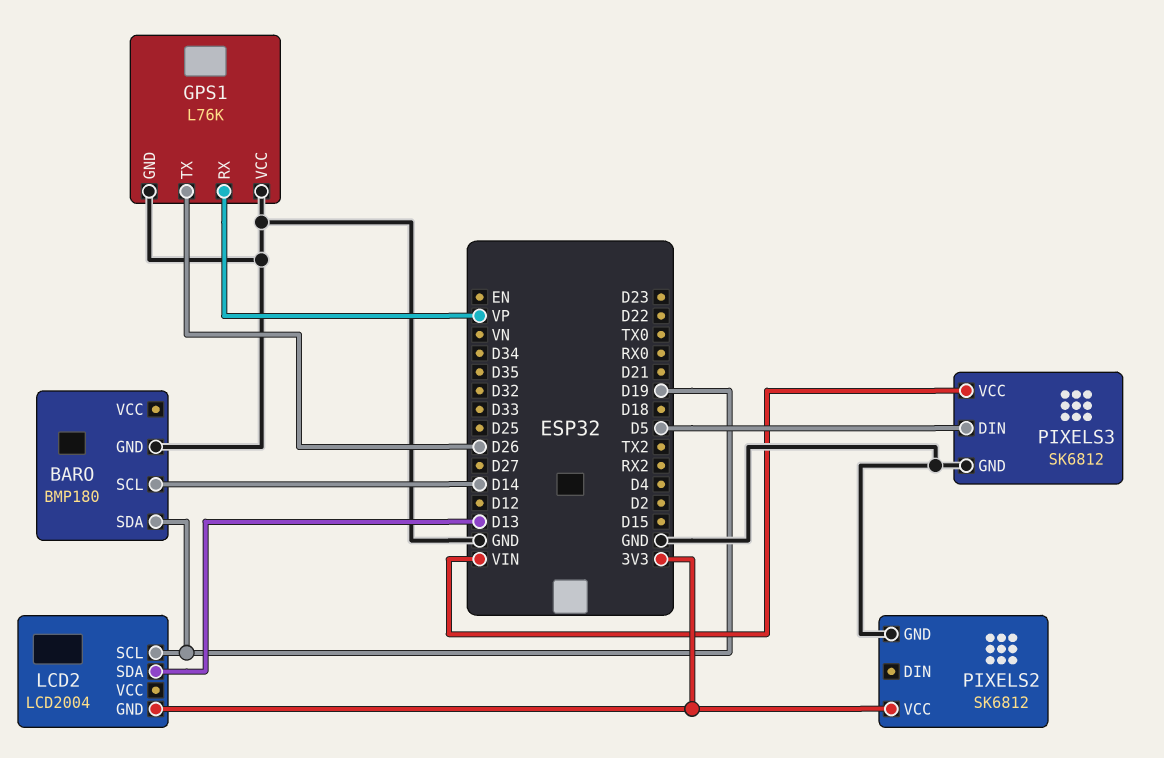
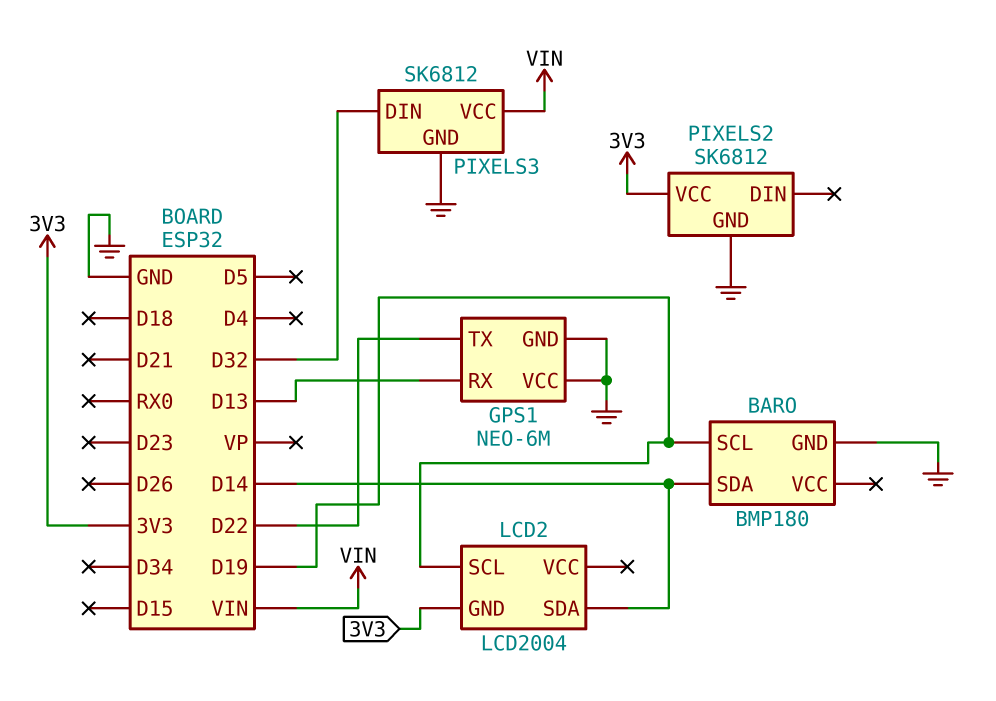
BARO pin SCL: D14 -> D19
BARO pin SDA: D19 -> D14
GPS1: L76K -> NEO-6M
GPS1 pin RX: VP -> D13
GPS1 pin TX: D26 -> D22
LCD2 pin SDA: D13 -> D14
PIXELS3 pin DIN: D5 -> D32

